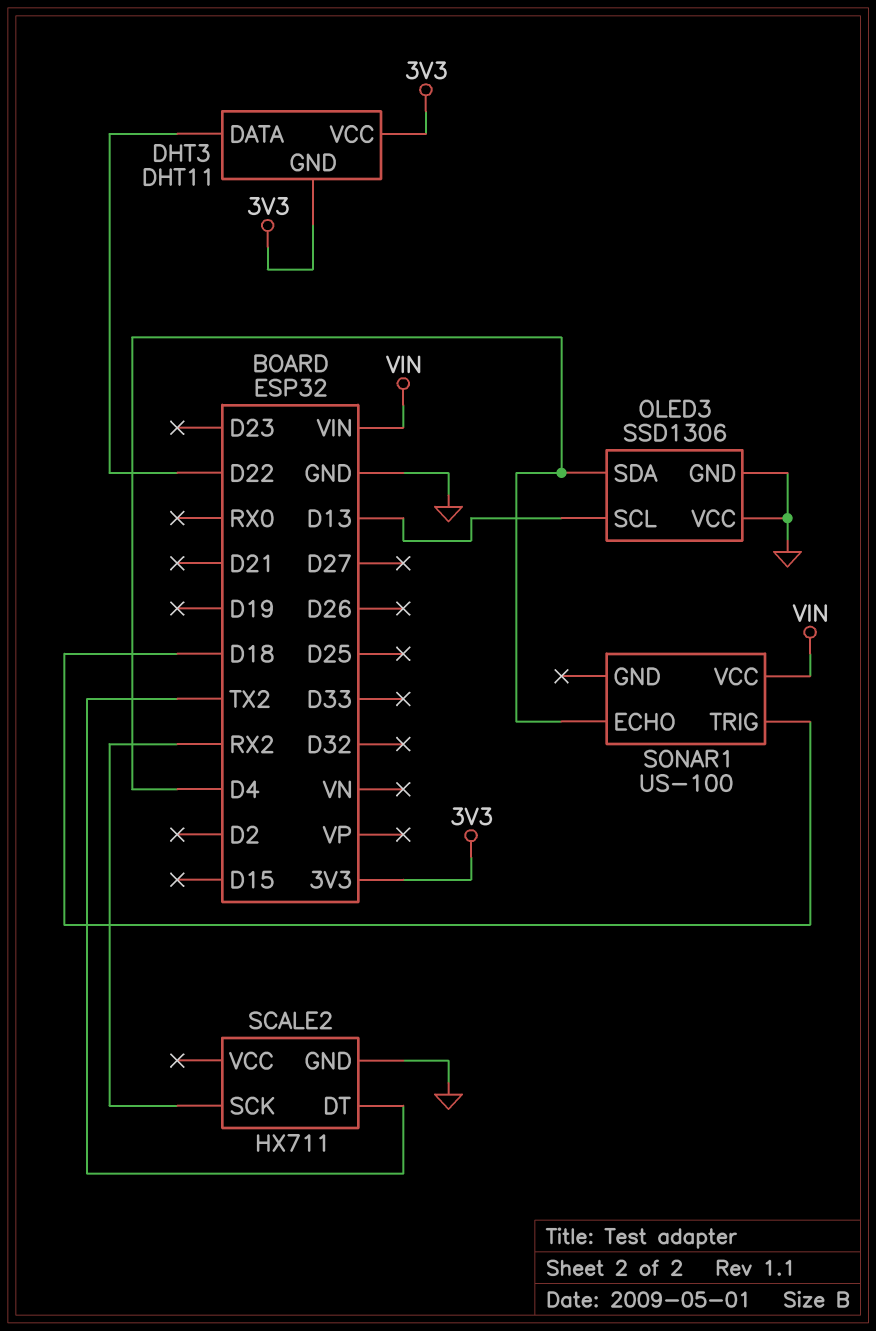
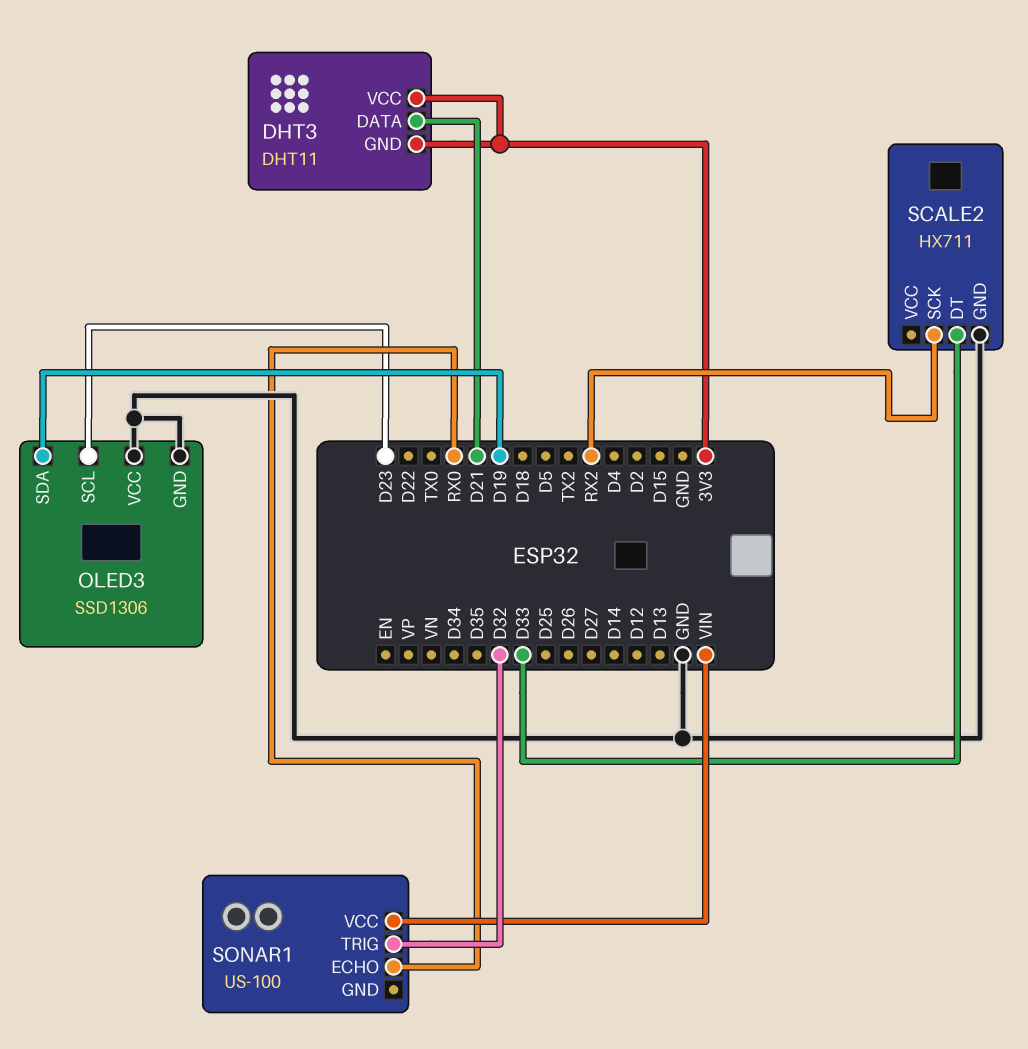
DHT3 pin DATA: D22 -> D21
OLED3 pin SCL: D13 -> D23
OLED3 pin SDA: D4 -> D19
SCALE2 pin DT: TX2 -> D33
SONAR1 pin ECHO: D4 -> RX0
SONAR1 pin TRIG: D18 -> D32

